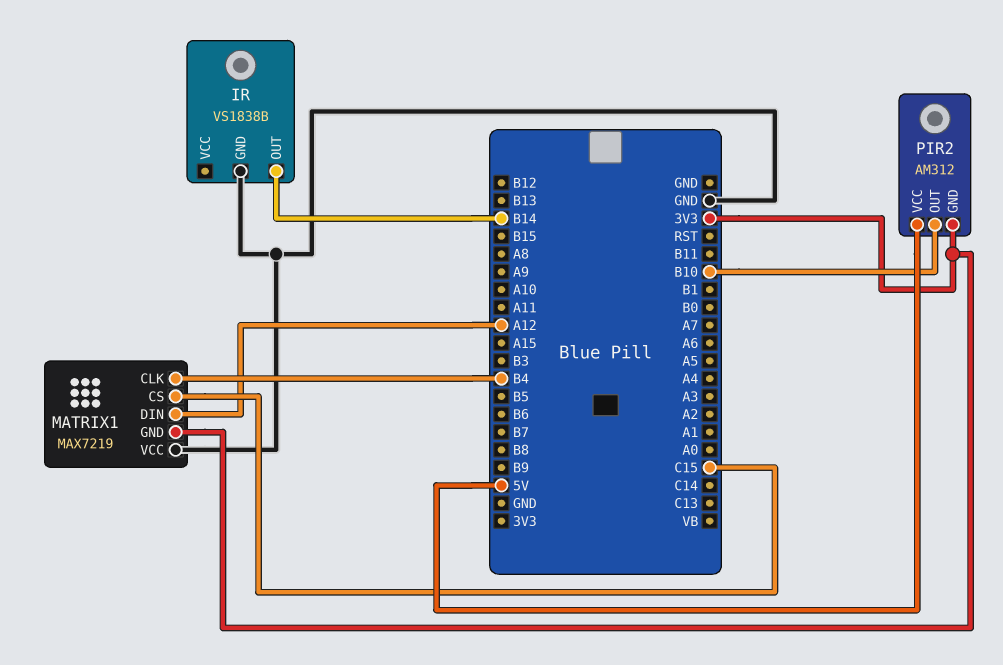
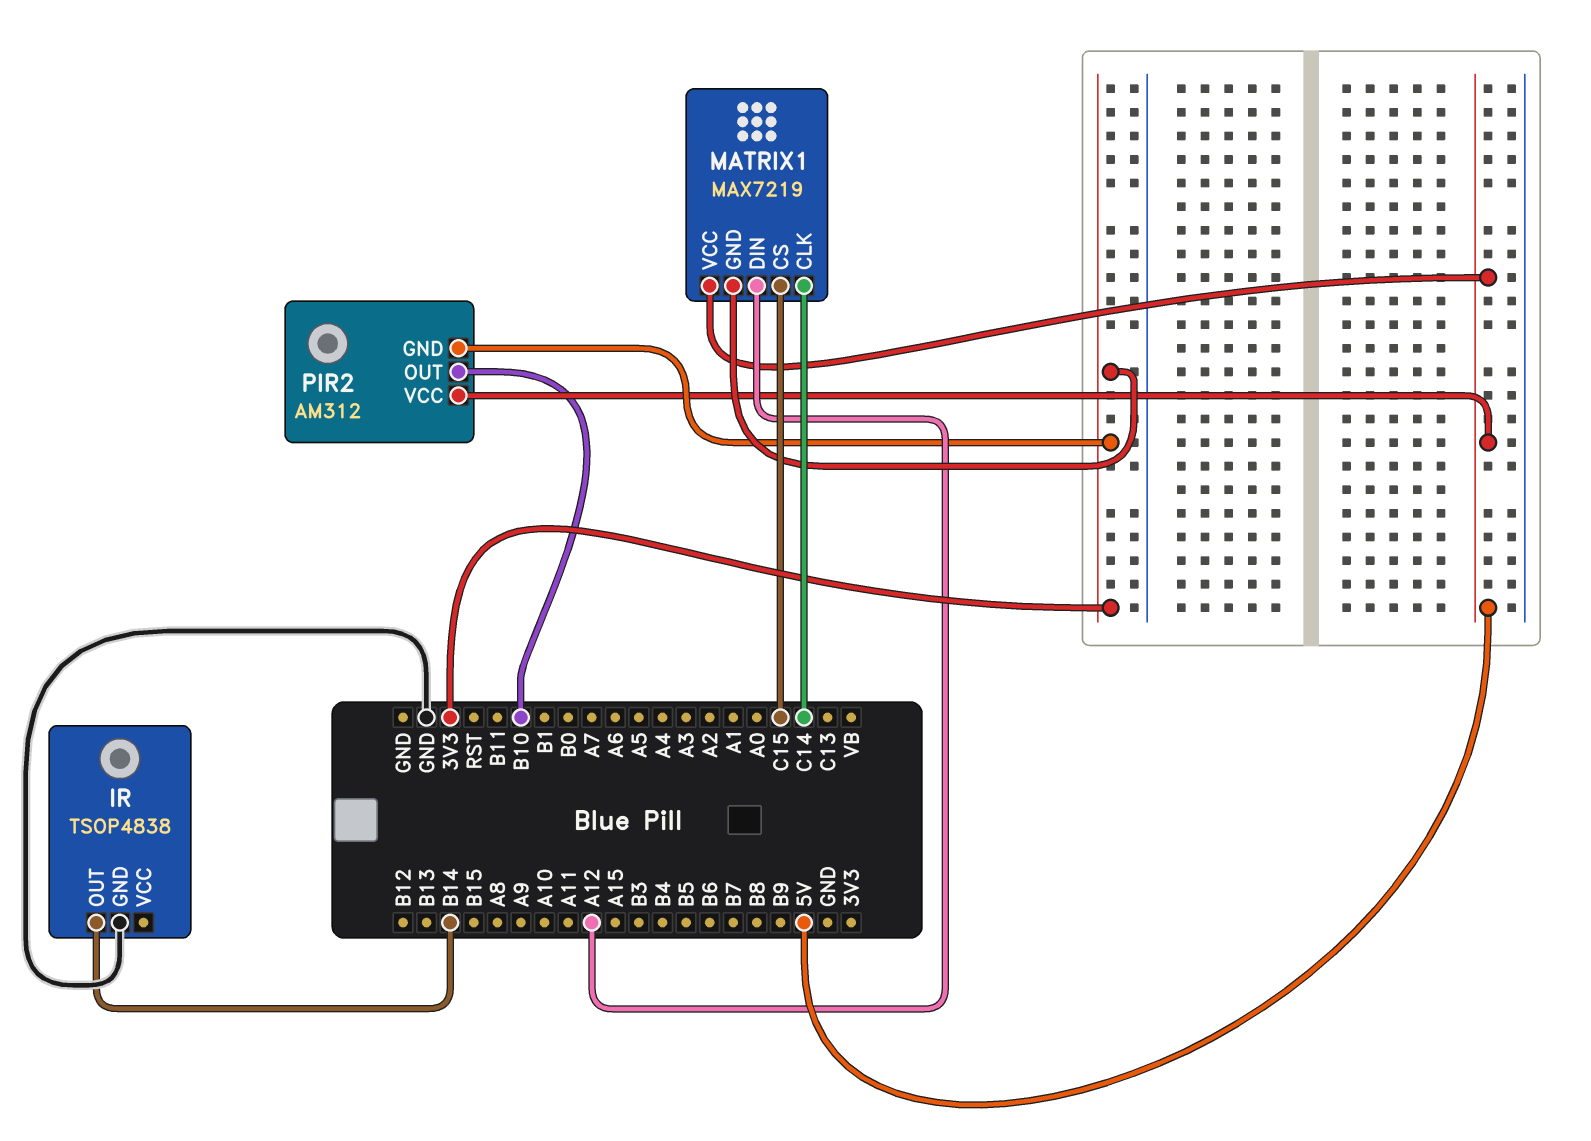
IR: VS1838B -> TSOP4838
MATRIX1 pin CLK: B4 -> C14
MATRIX1 pin VCC: GND -> 5V

